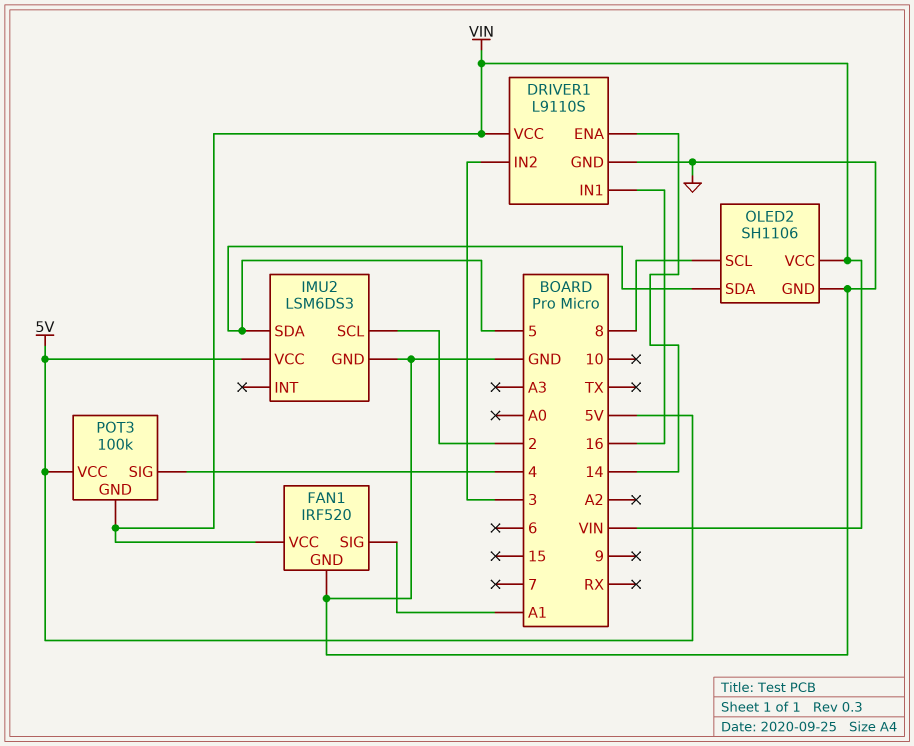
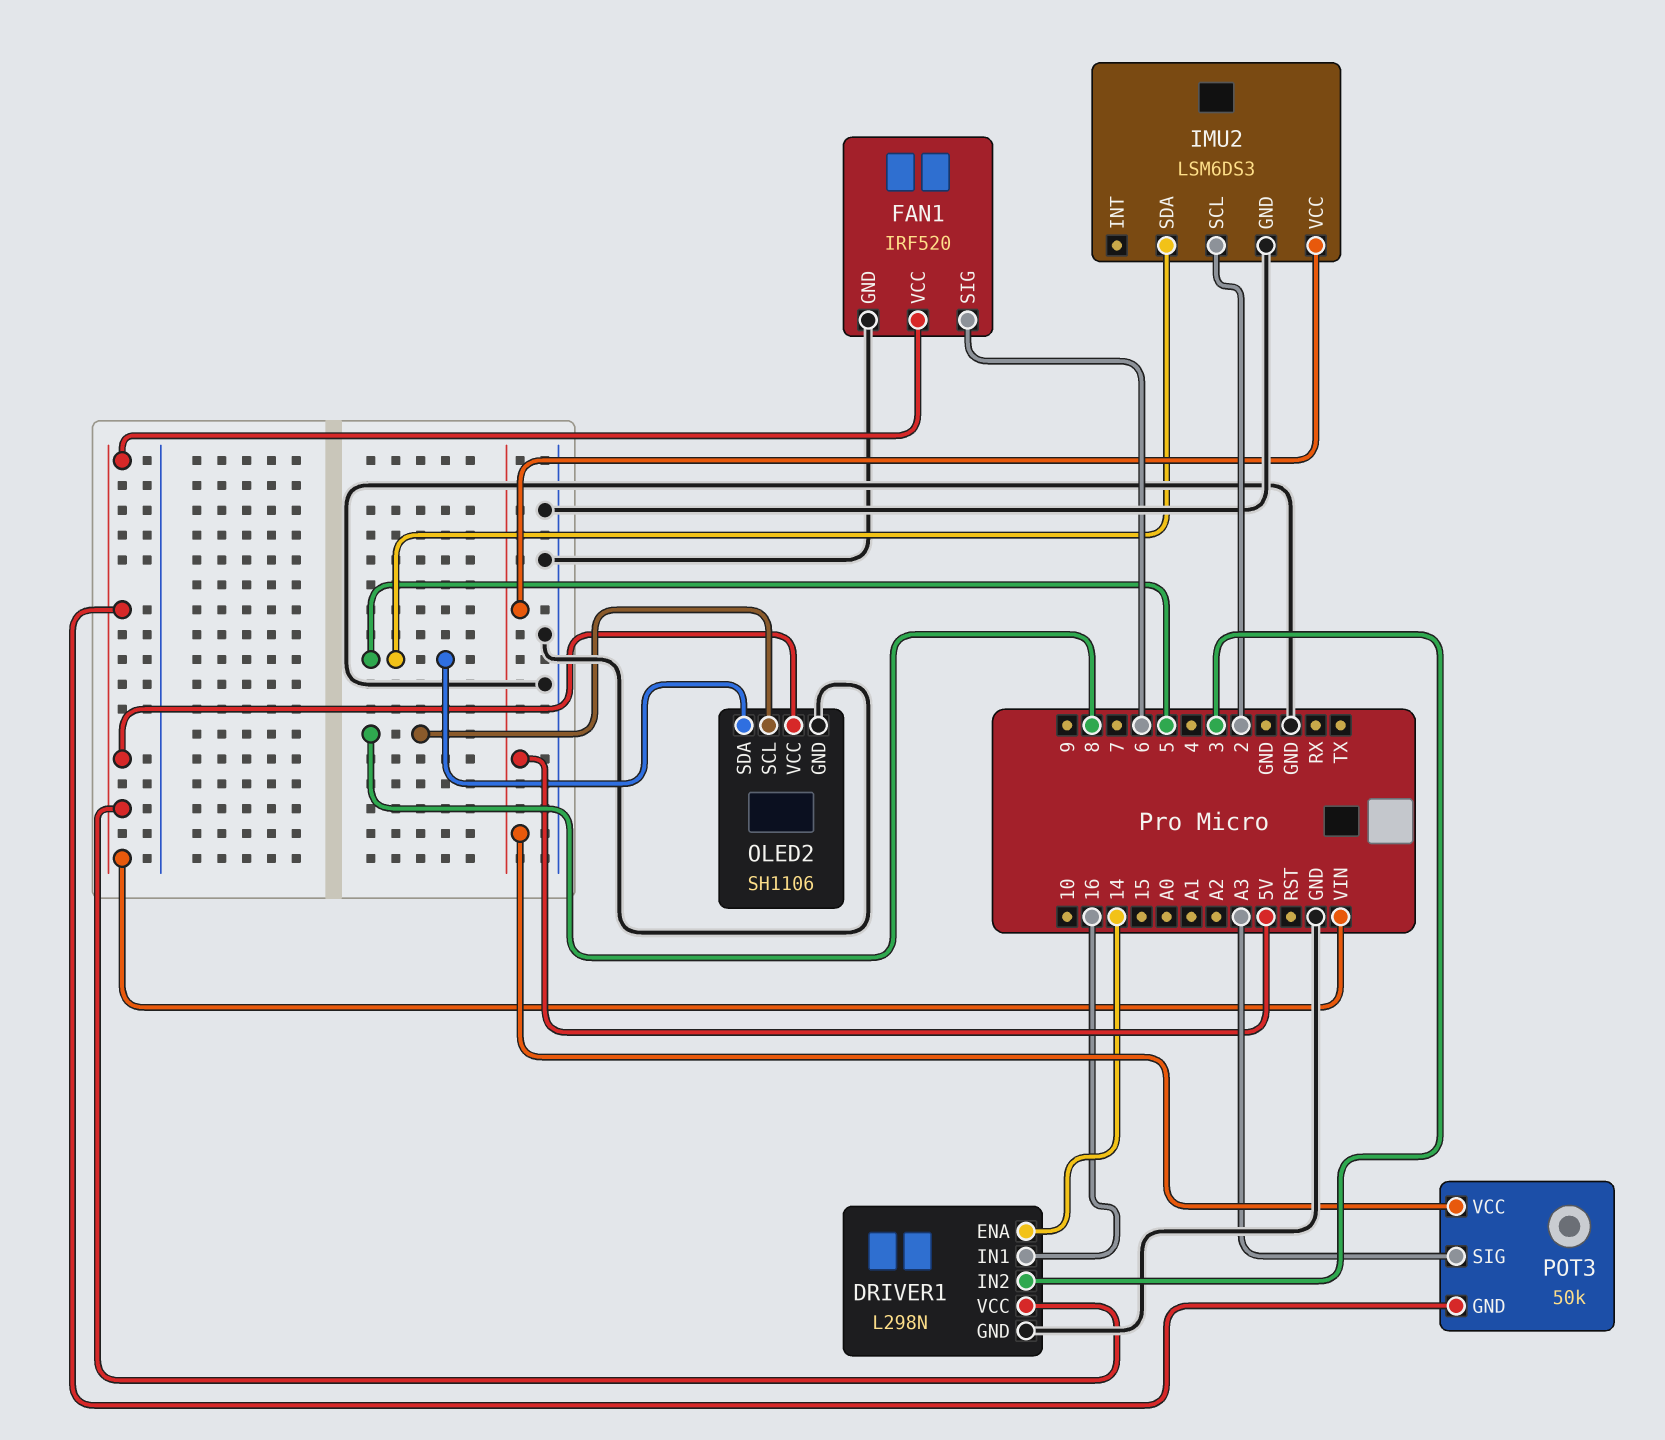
DRIVER1: L9110S -> L298N
FAN1 pin SIG: A1 -> 6
POT3: 100k -> 50k
POT3 pin SIG: 4 -> A3

